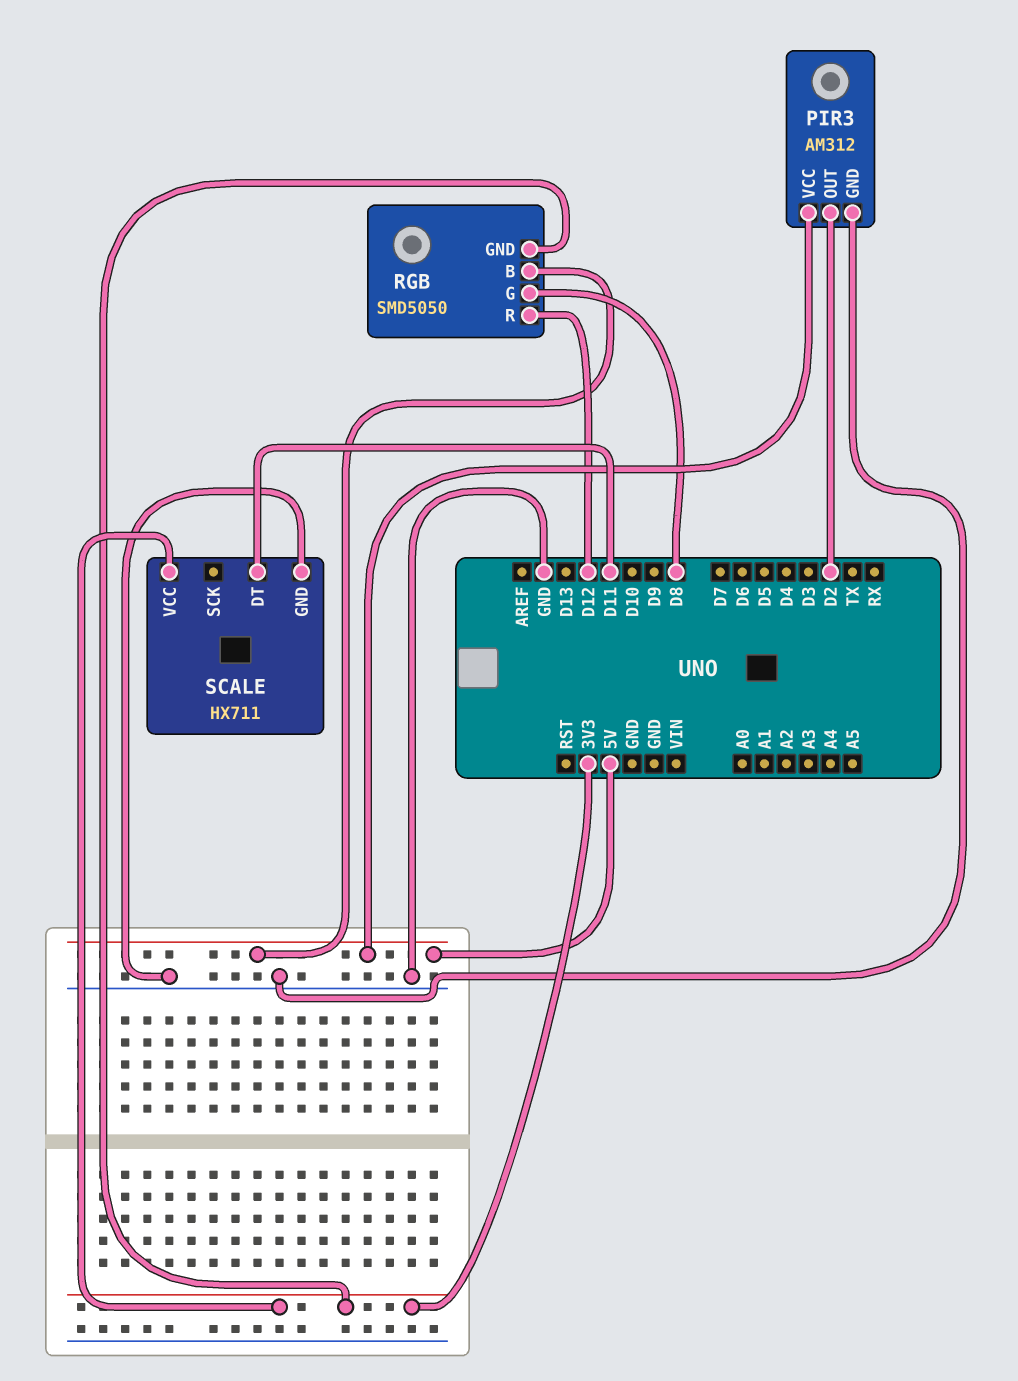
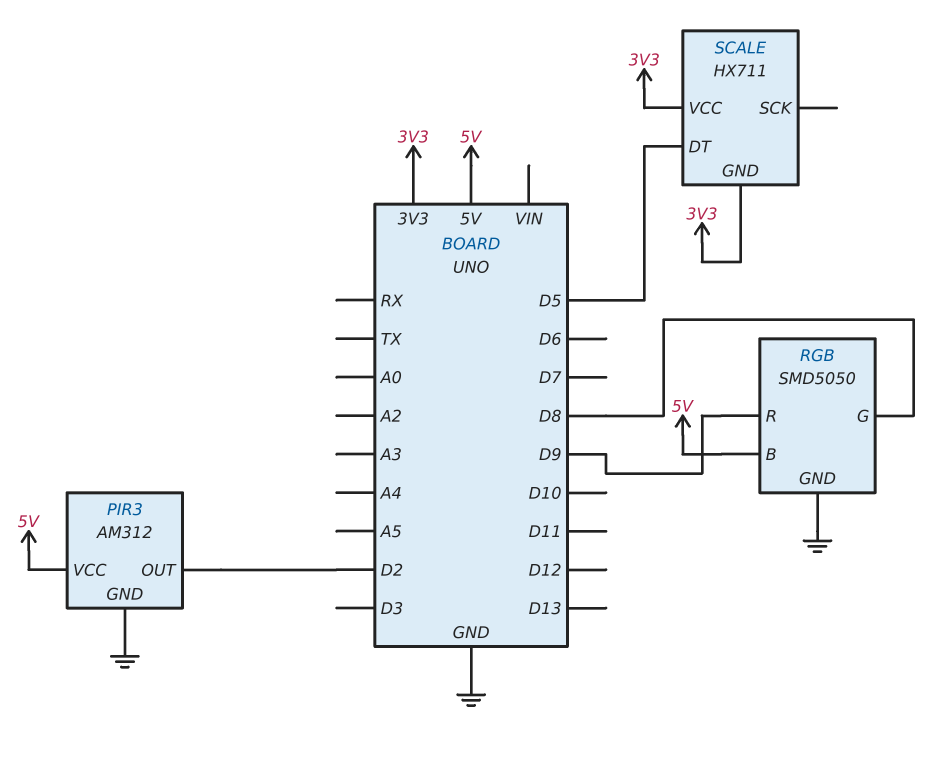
RGB pin GND: 3V3 -> GND
RGB pin R: D12 -> D9
SCALE pin DT: D11 -> D5
SCALE pin GND: GND -> 3V3

